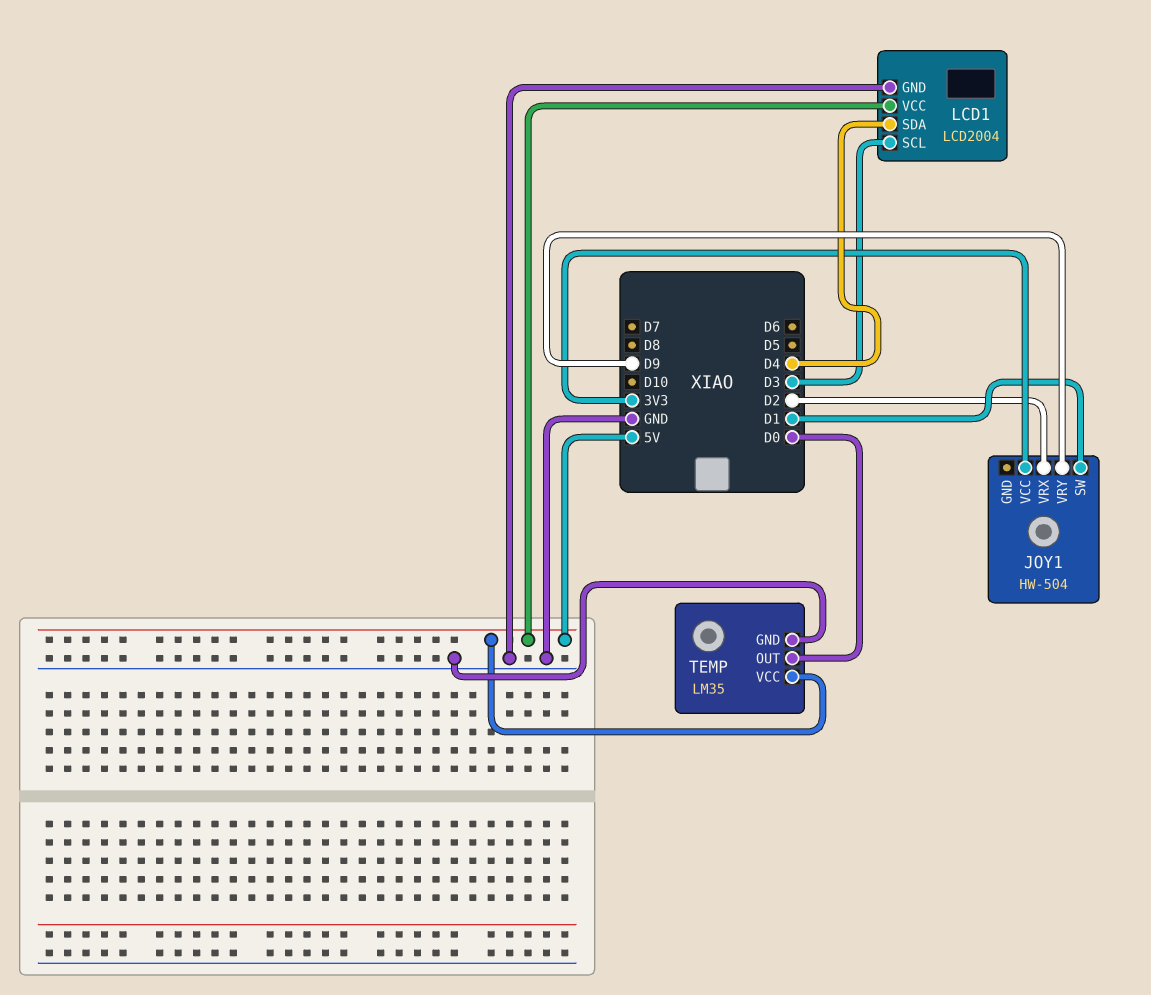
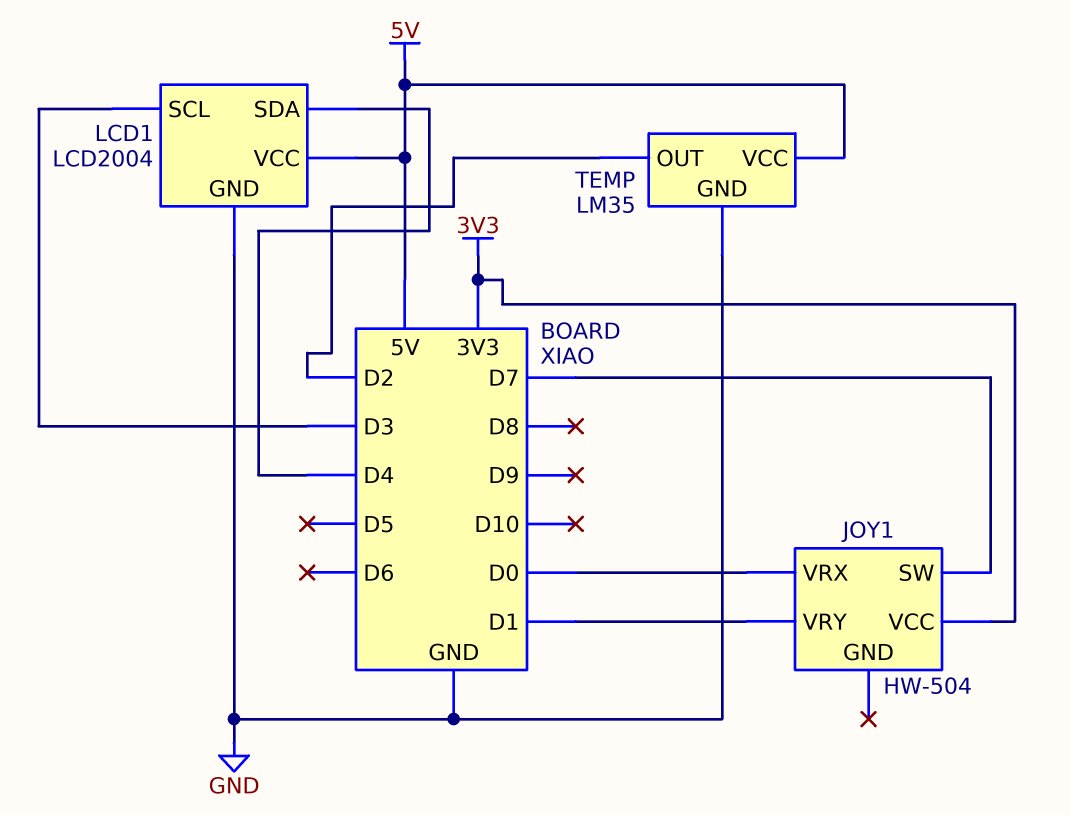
JOY1 pin SW: D1 -> D7
JOY1 pin VRX: D2 -> D0
JOY1 pin VRY: D9 -> D1
TEMP pin OUT: D0 -> D2

